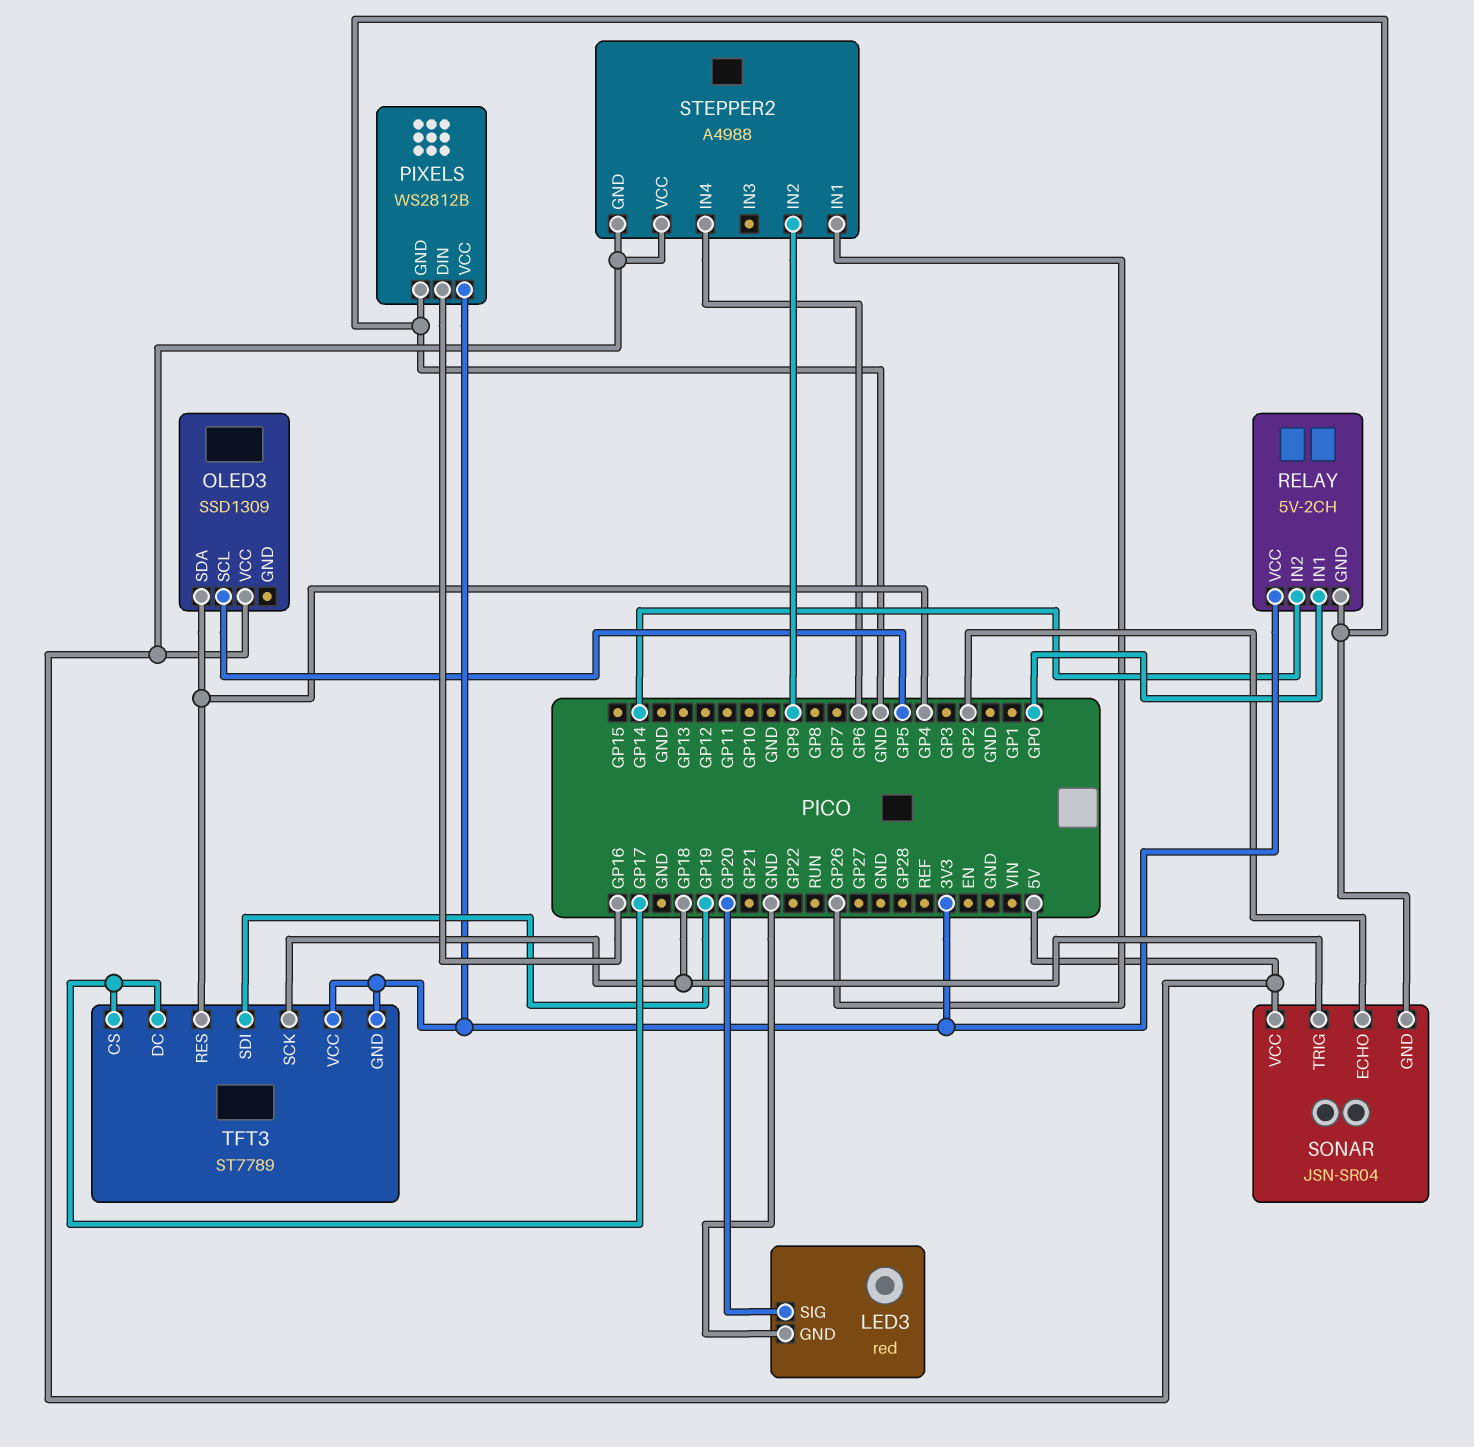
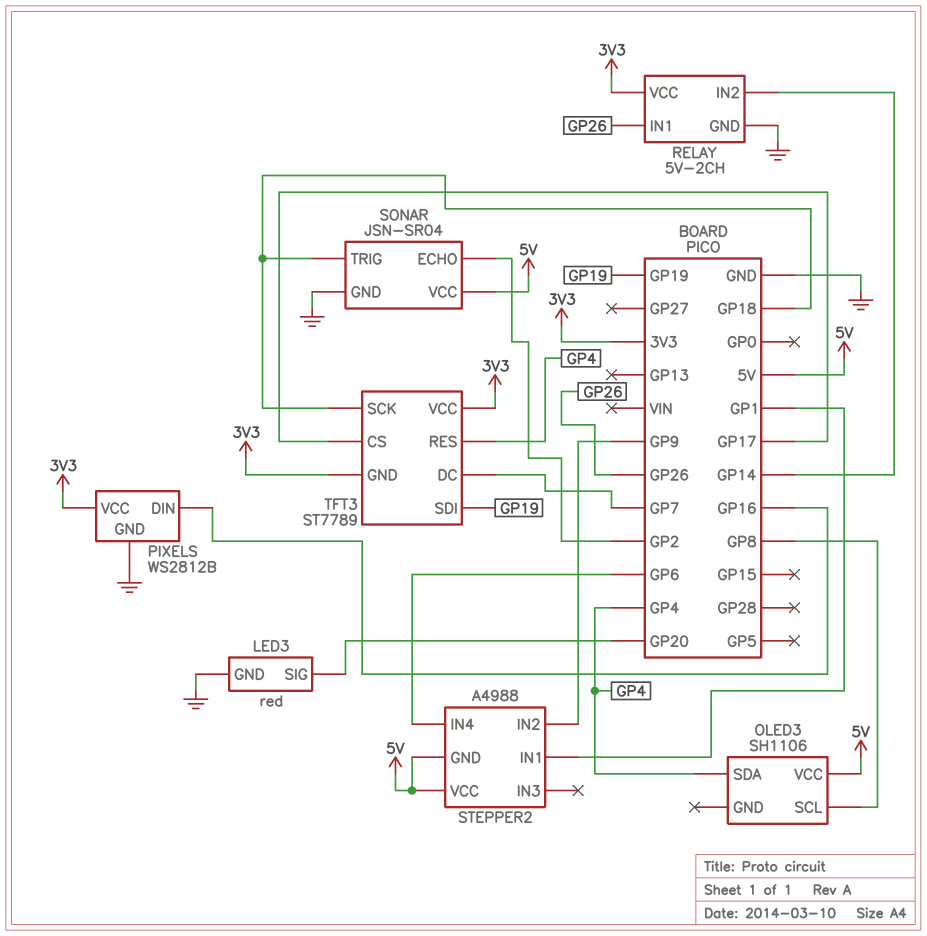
OLED3: SSD1309 -> SH1106
OLED3 pin SCL: GP5 -> GP8
RELAY pin IN1: GP0 -> GP26
STEPPER2 pin IN1: GP26 -> GP1
TFT3 pin DC: GP17 -> GP7

